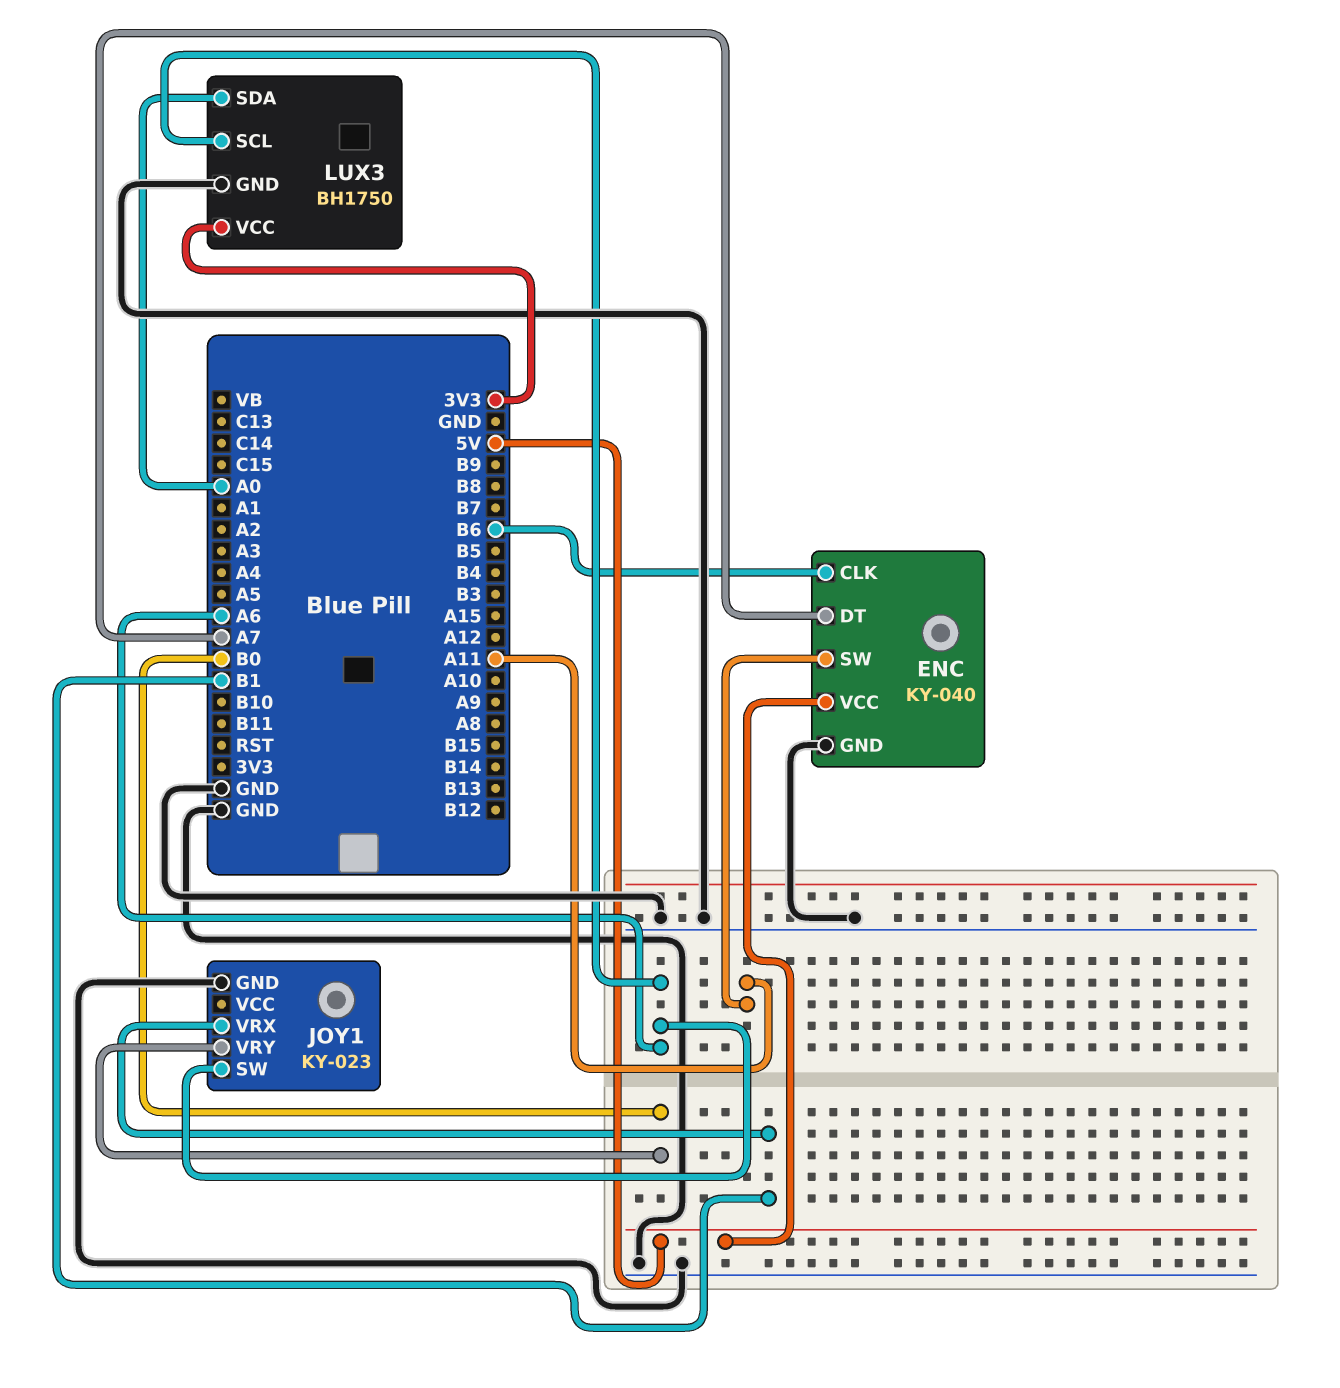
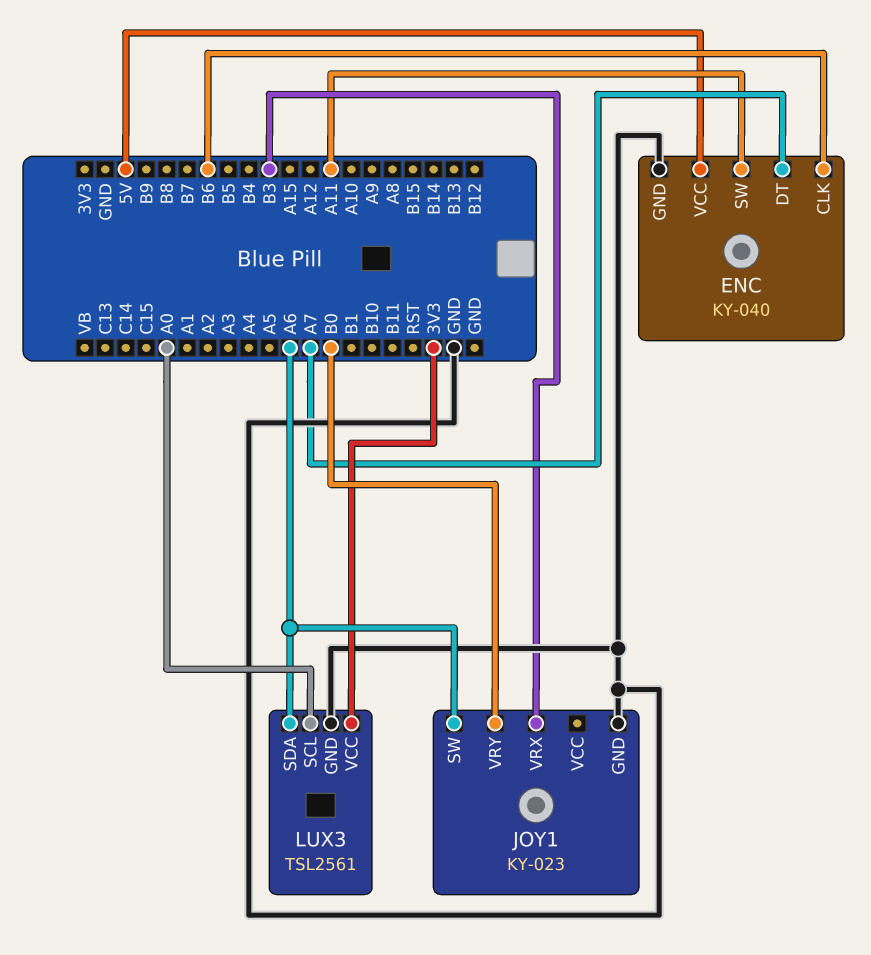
JOY1 pin VRX: B1 -> B3
LUX3: BH1750 -> TSL2561
LUX3 pin SCL: A6 -> A0
LUX3 pin SDA: A0 -> A6

